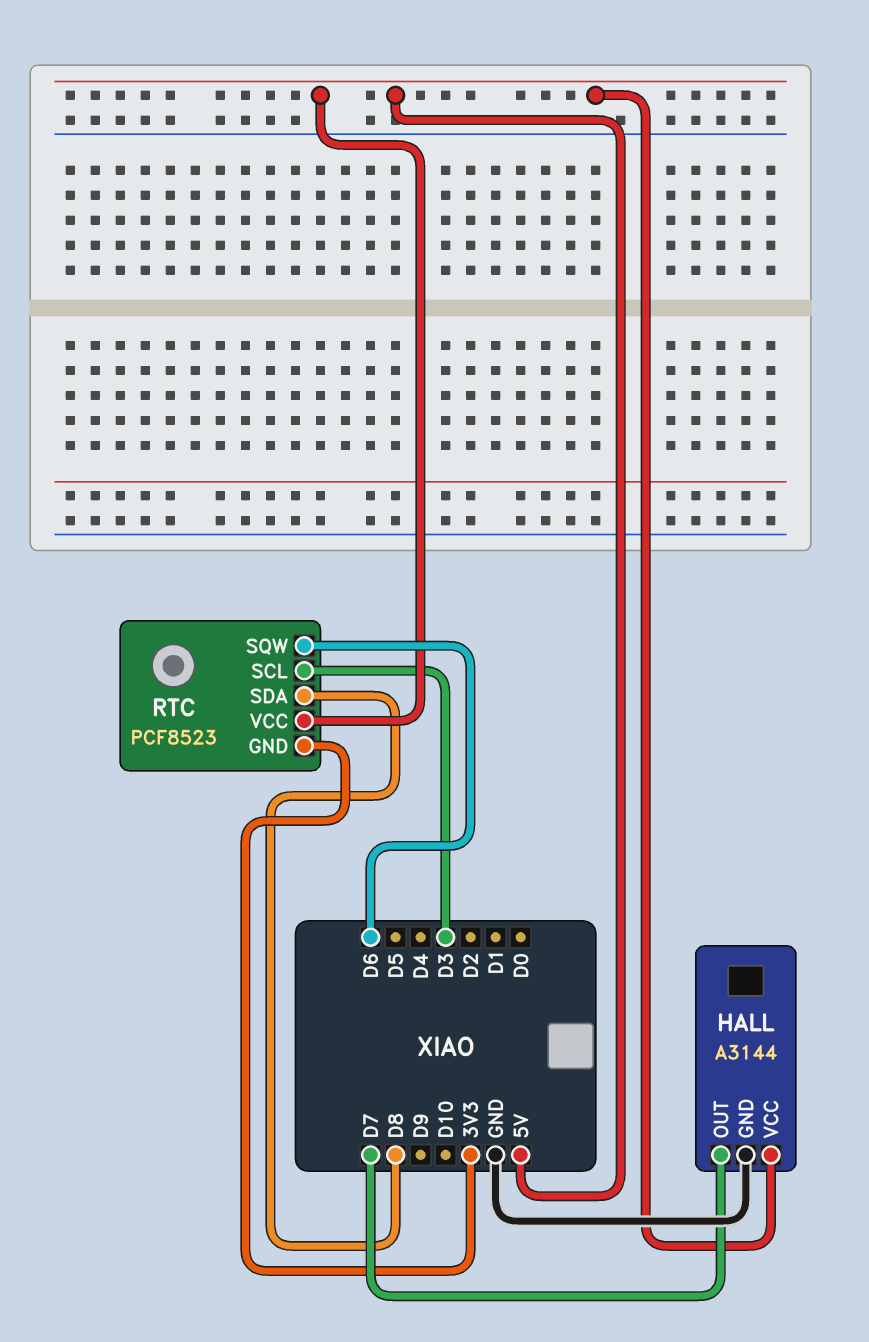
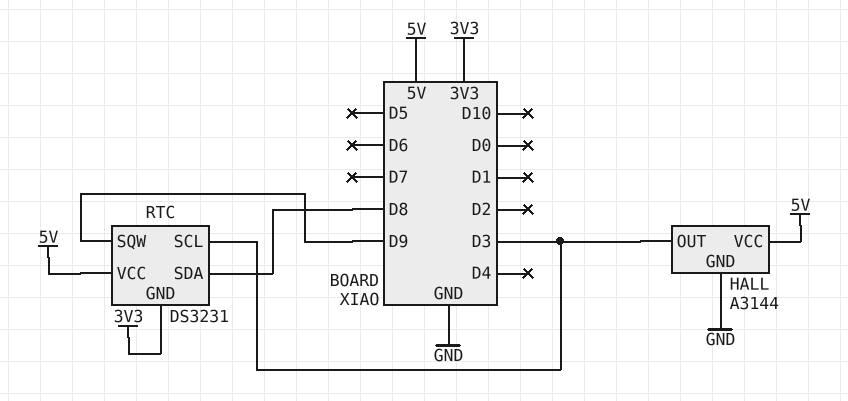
HALL pin OUT: D7 -> D3
RTC: PCF8523 -> DS3231
RTC pin SQW: D6 -> D9

